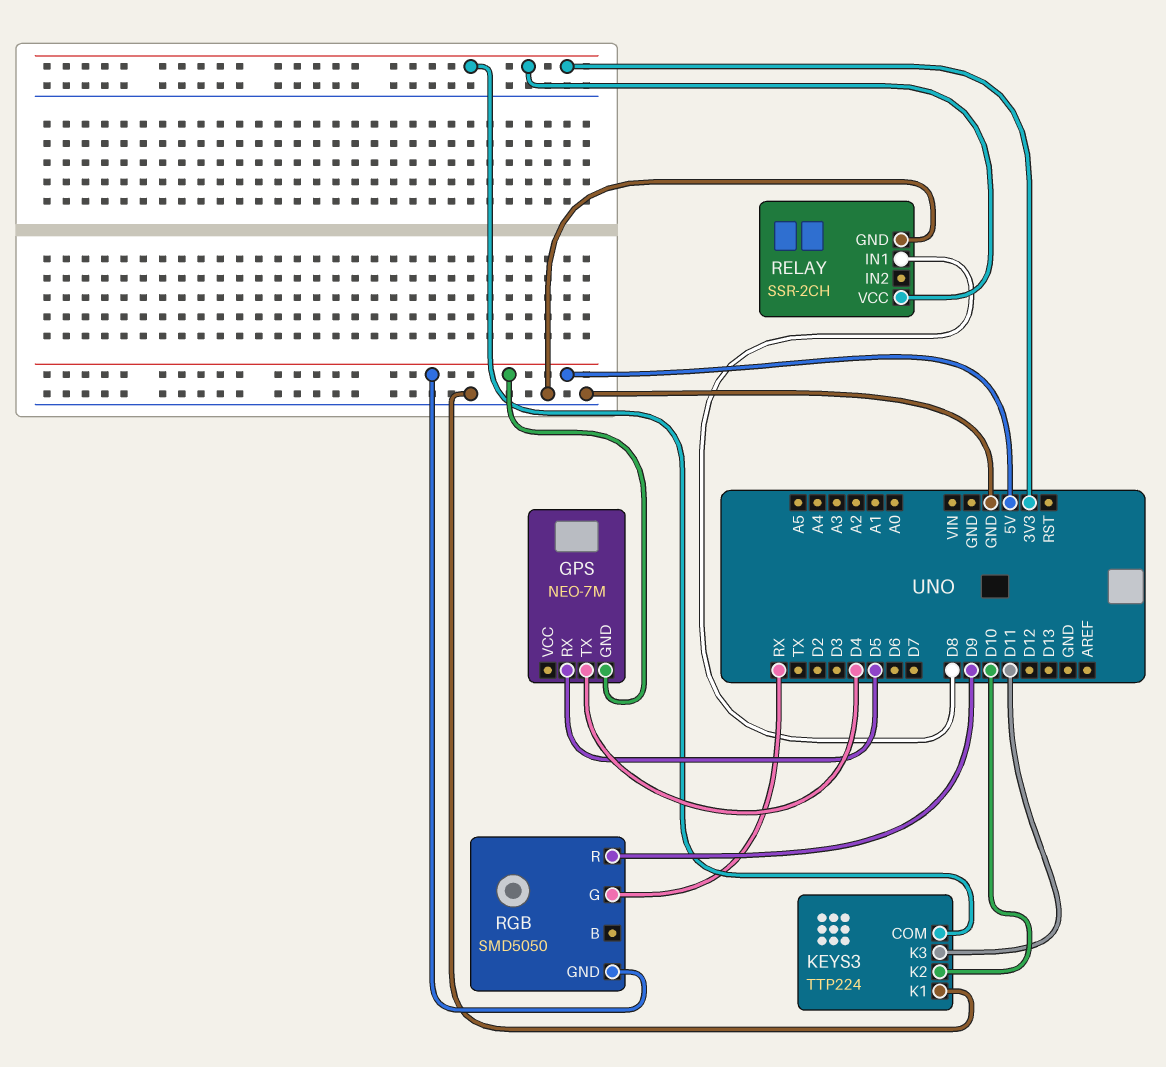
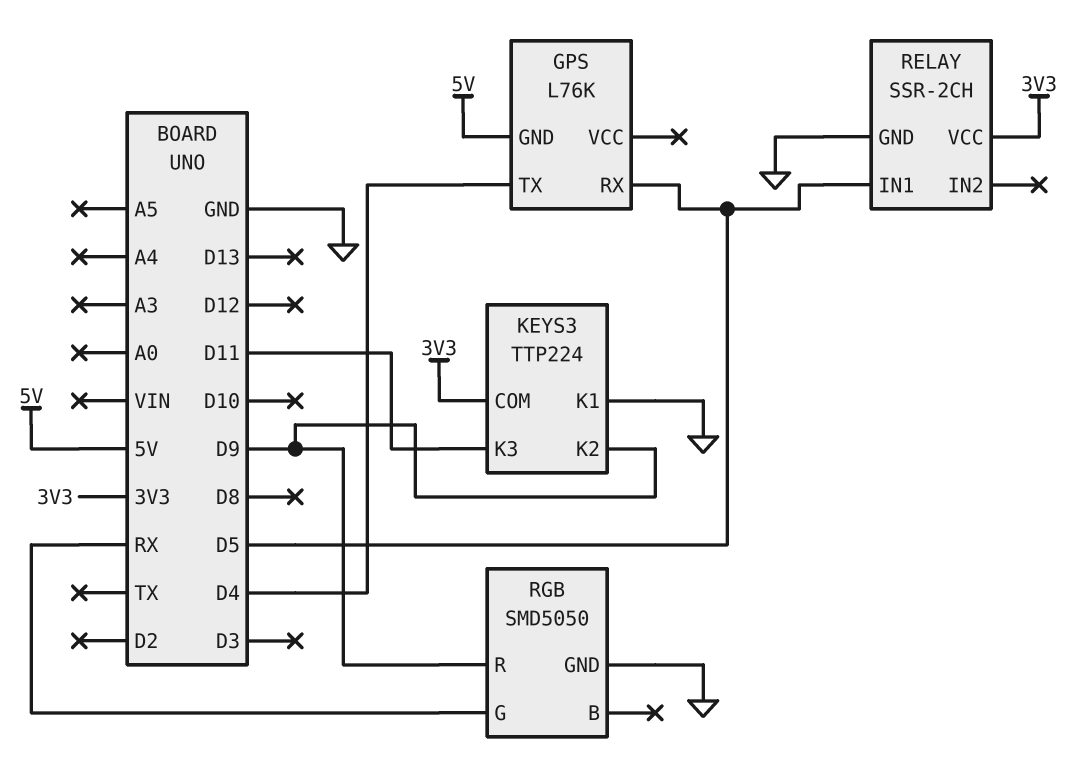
GPS: NEO-7M -> L76K
KEYS3 pin K2: D10 -> D9
RELAY pin IN1: D8 -> D5
RGB pin GND: 5V -> GND

